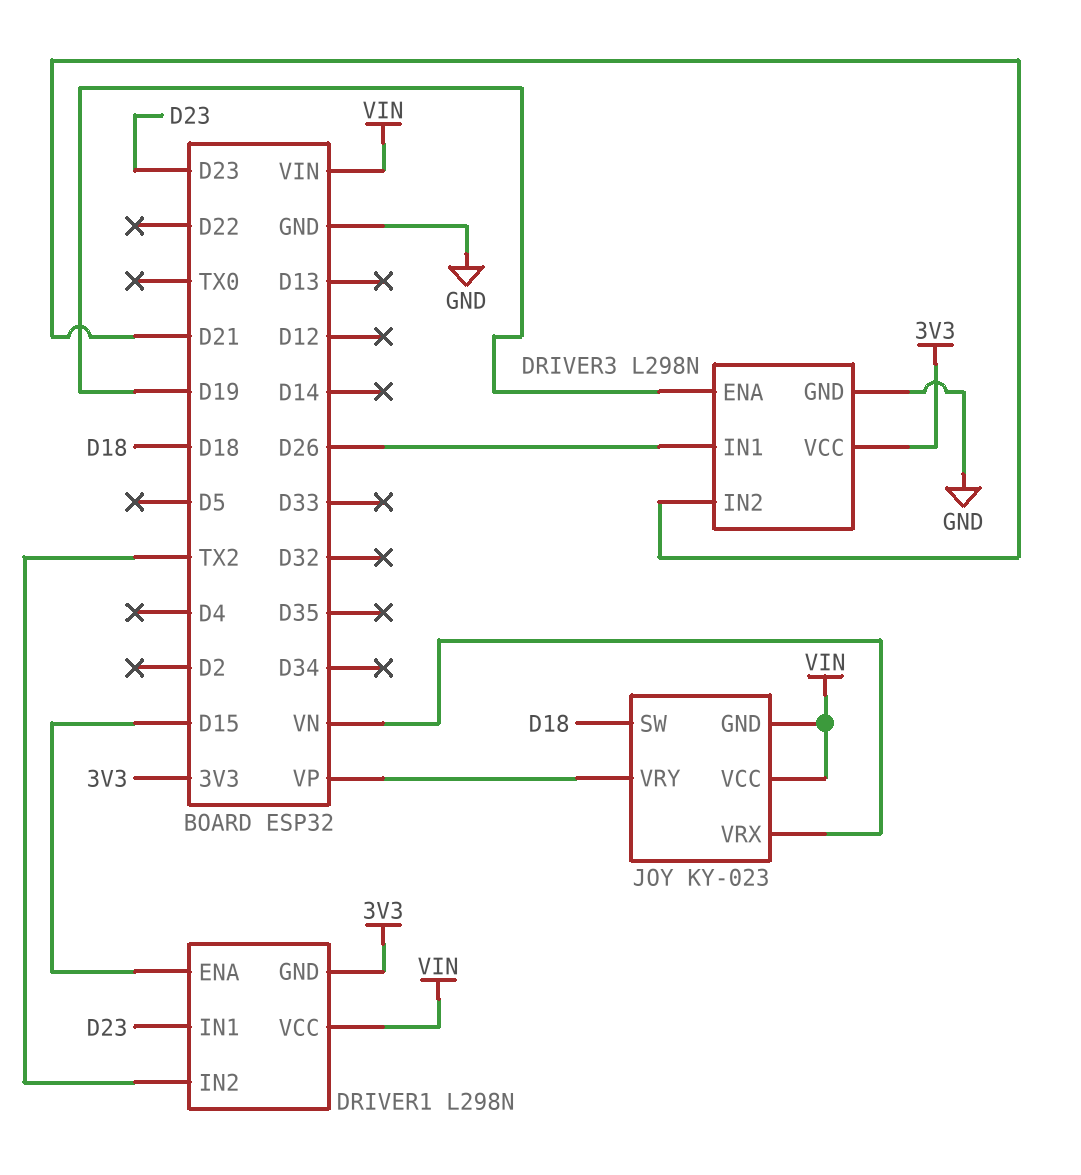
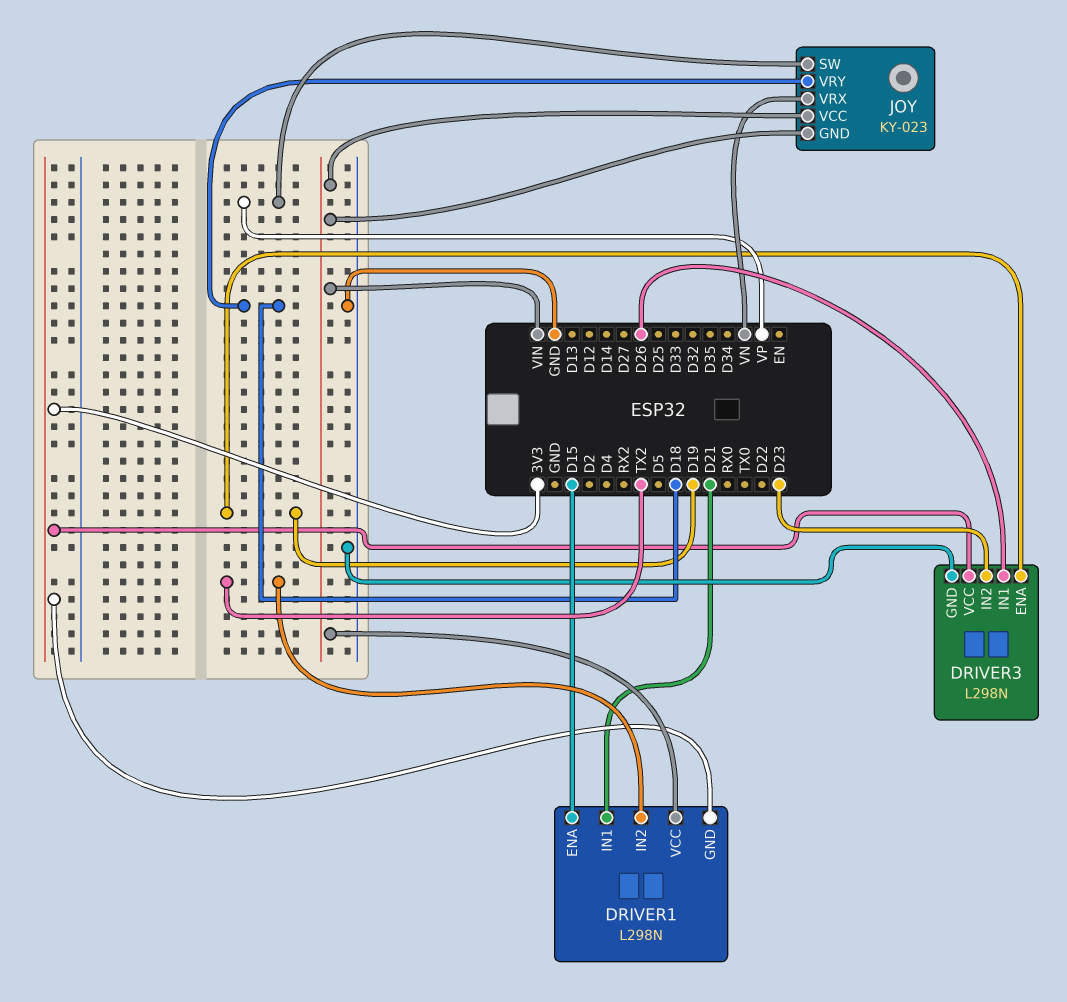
DRIVER1 pin IN1: D23 -> D21
DRIVER3 pin IN2: D21 -> D23
JOY pin SW: D18 -> VP
JOY pin VRY: VP -> D18

